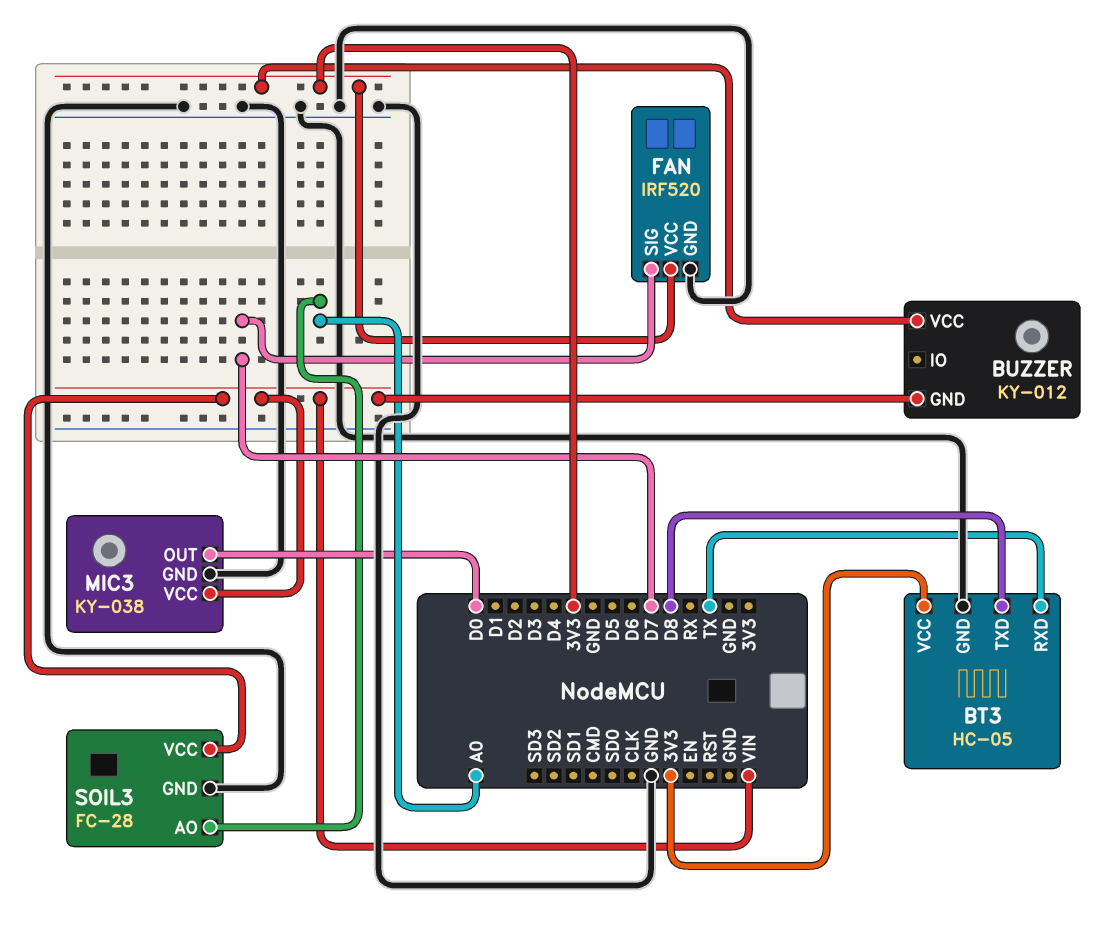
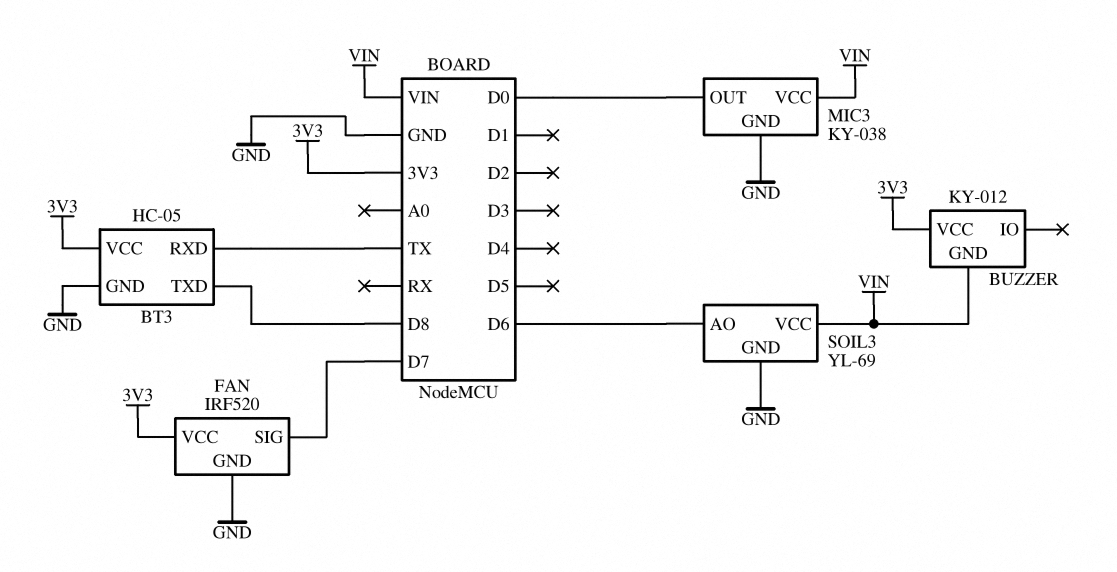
SOIL3: FC-28 -> YL-69
SOIL3 pin AO: A0 -> D6

